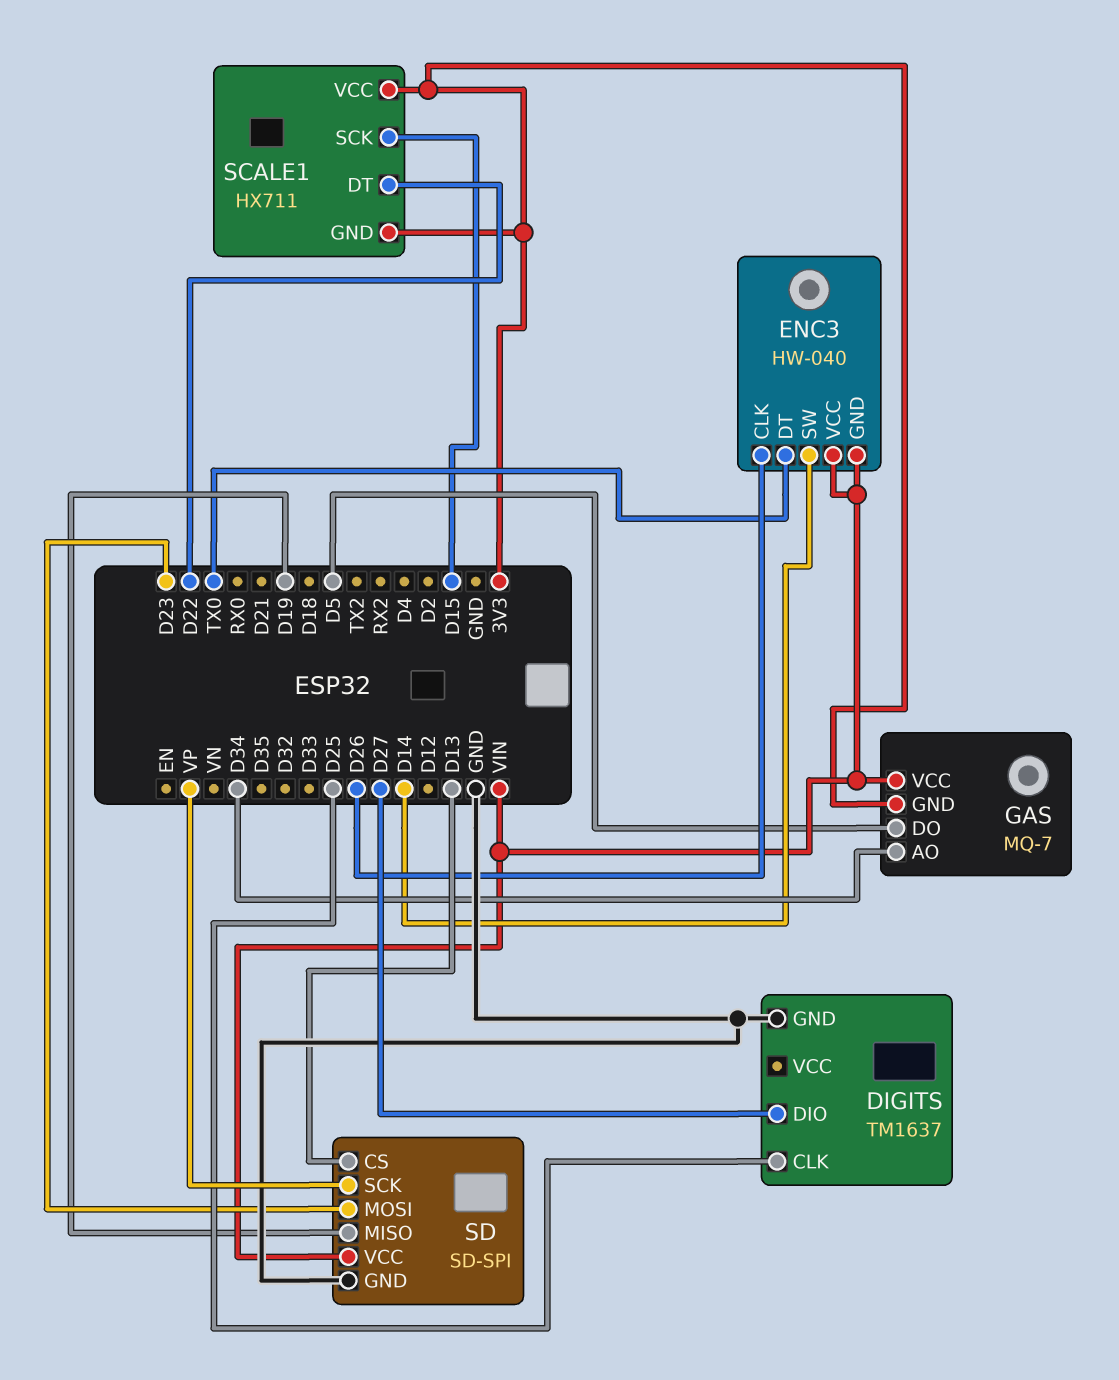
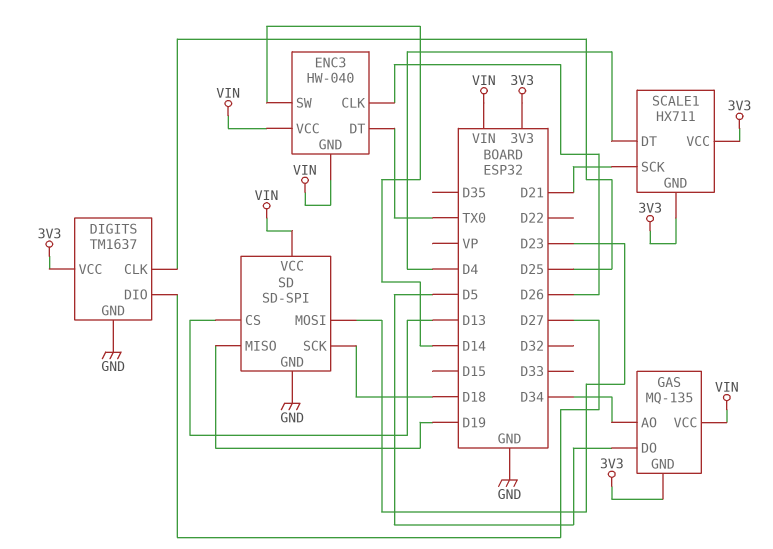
DIGITS pin VCC: none -> 3V3
GAS: MQ-7 -> MQ-135
SCALE1 pin DT: D22 -> D4
SCALE1 pin SCK: D15 -> D21
SD pin SCK: VP -> D18

